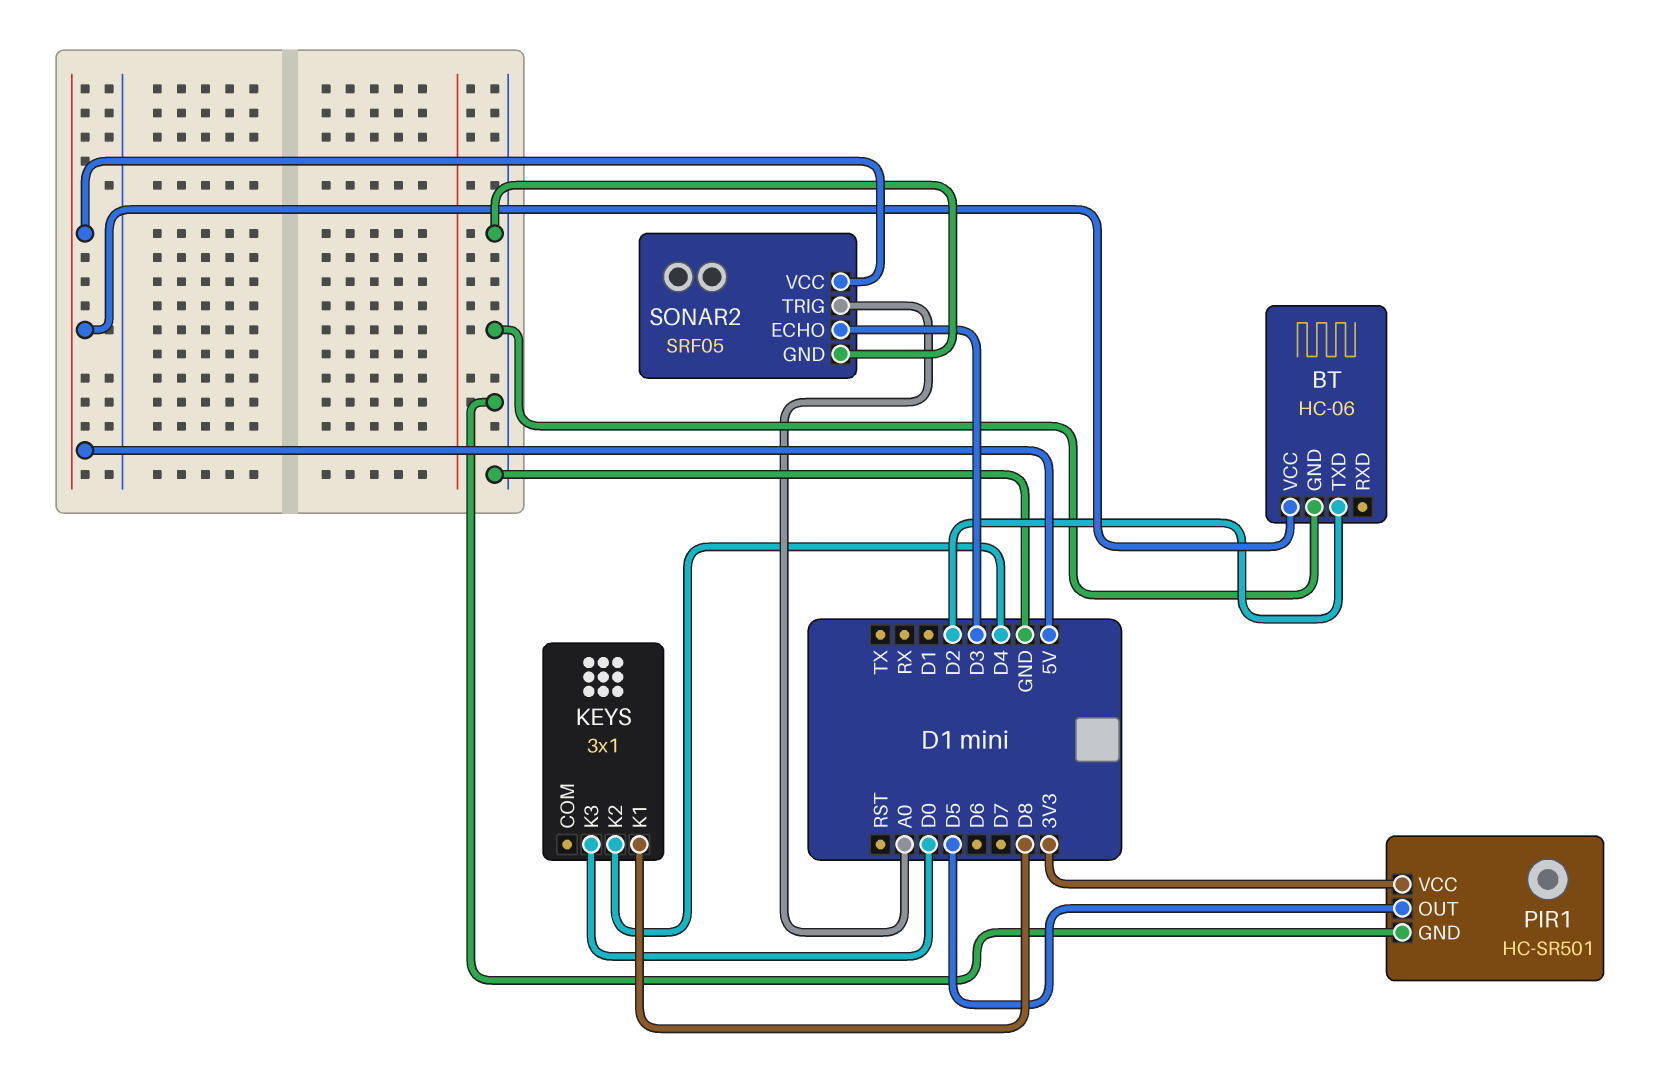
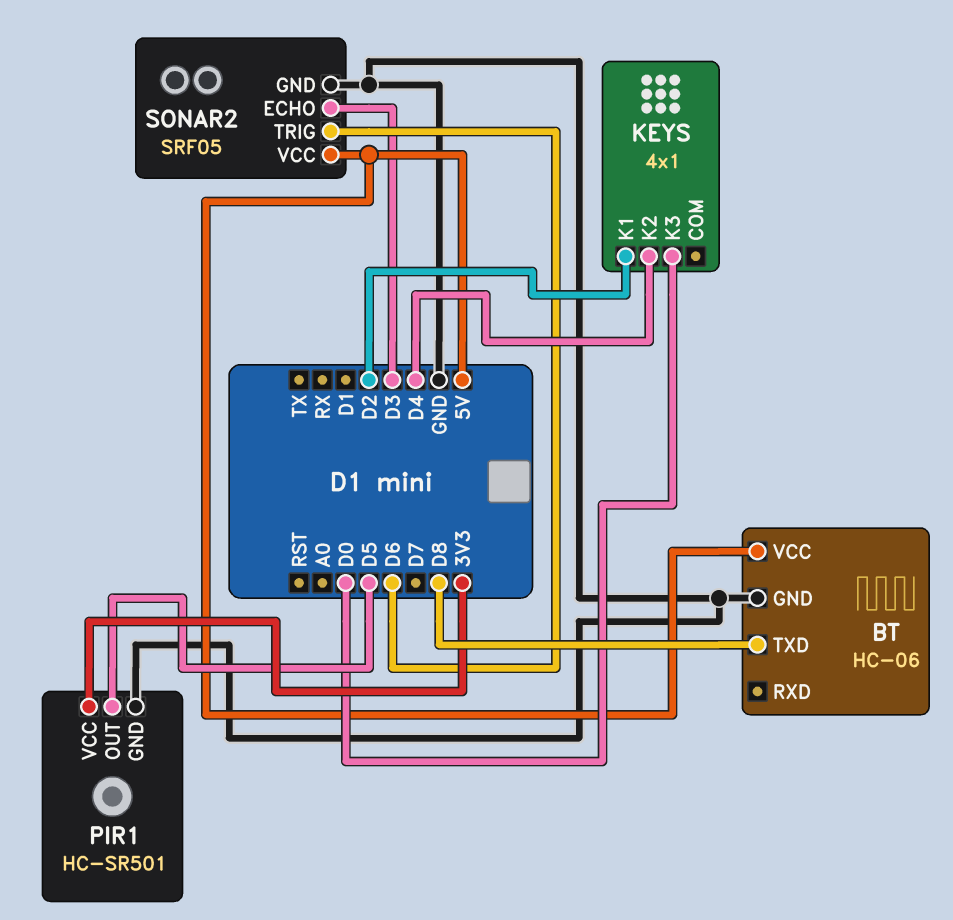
BT pin TXD: D2 -> D8
KEYS: 3x1 -> 4x1
KEYS pin K1: D8 -> D2
SONAR2 pin TRIG: A0 -> D6

